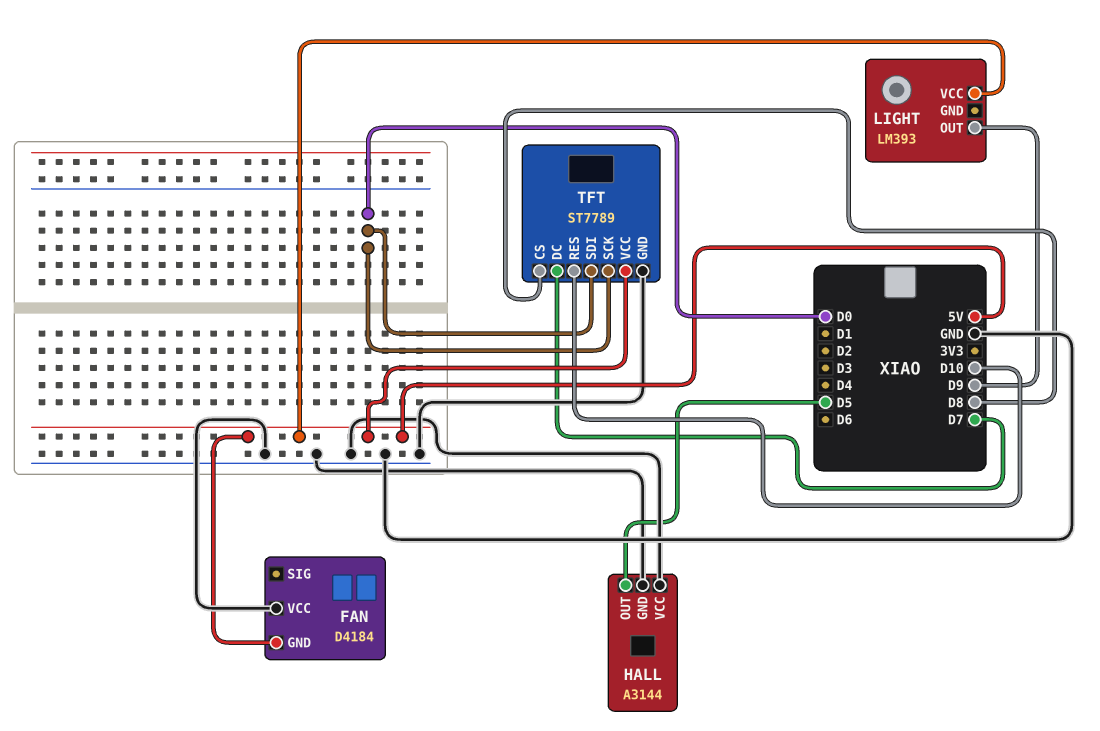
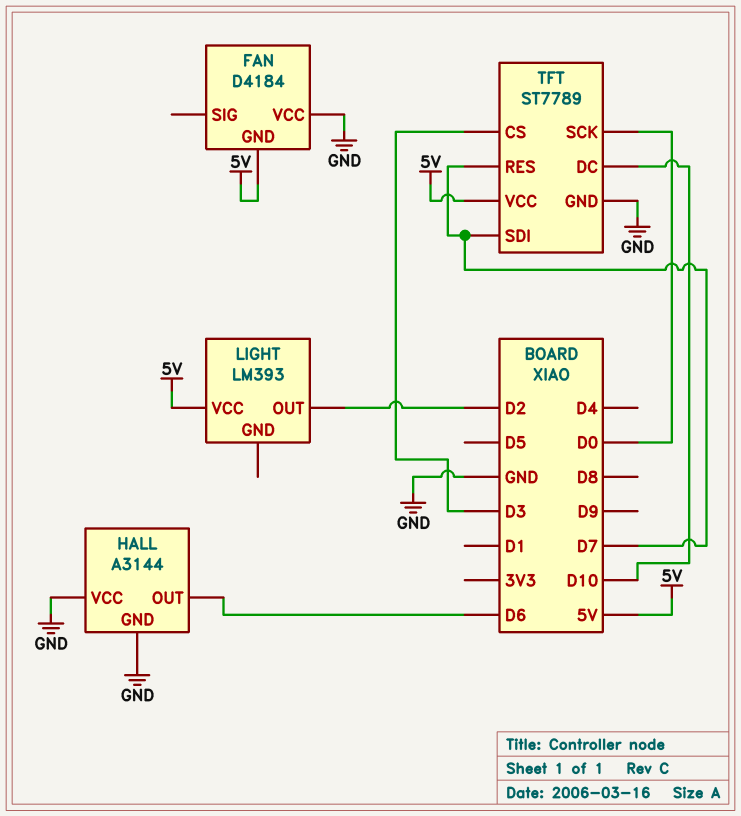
HALL pin OUT: D5 -> D6
LIGHT pin OUT: D9 -> D2
TFT pin CS: D8 -> D3
TFT pin DC: D7 -> D10
TFT pin RES: D10 -> D7
TFT pin SDI: D0 -> D7

